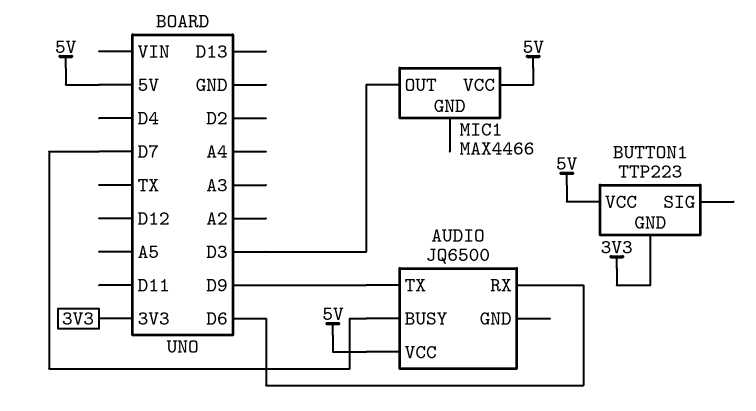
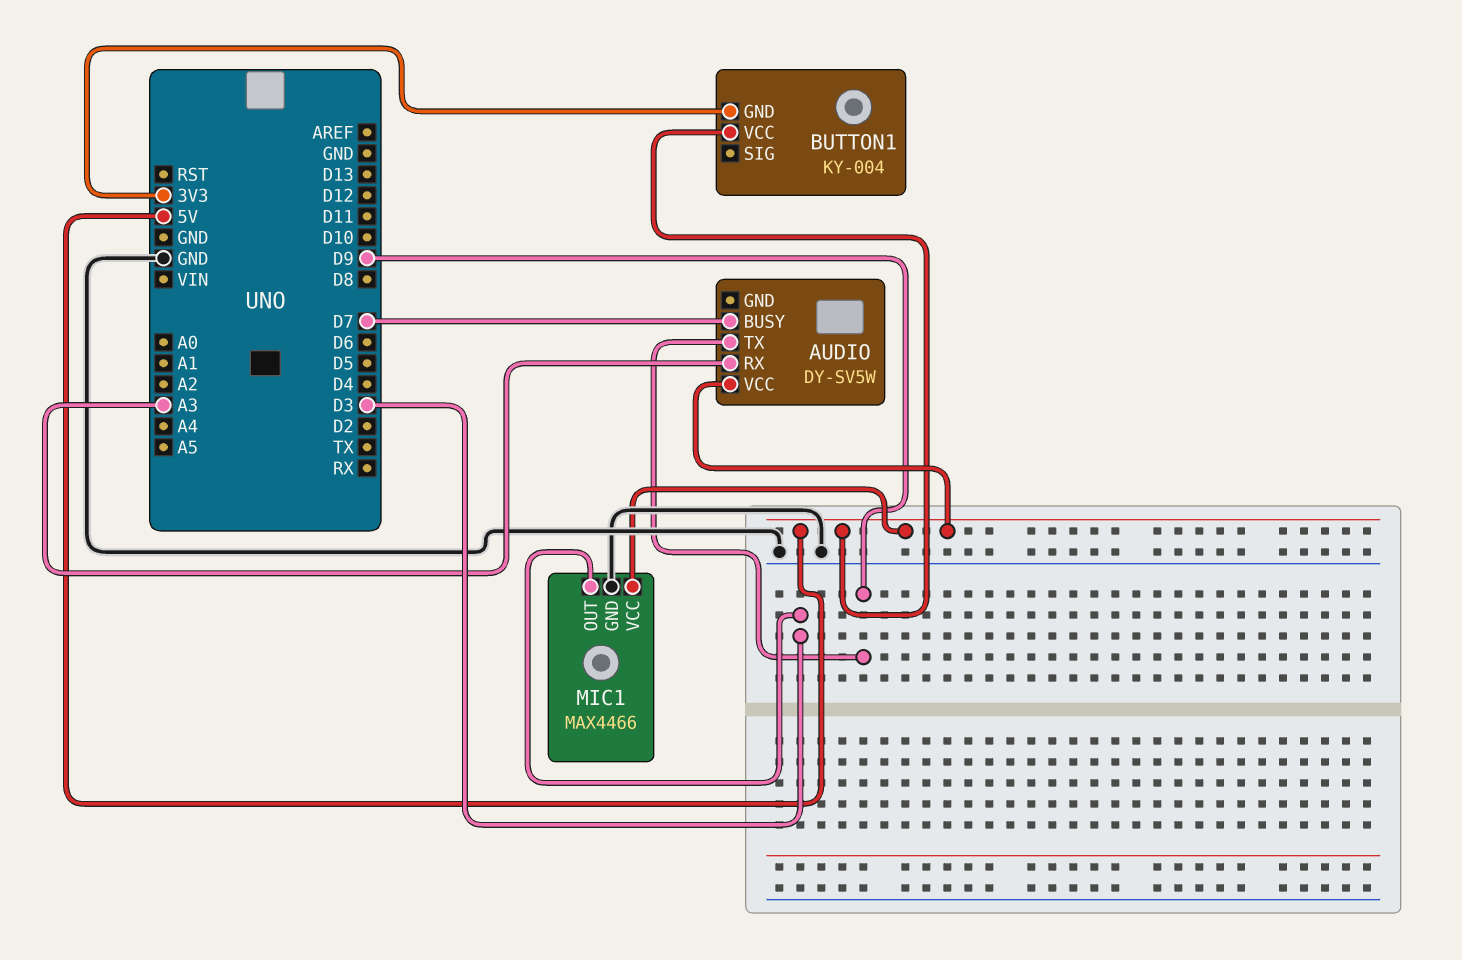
AUDIO: JQ6500 -> DY-SV5W
AUDIO pin RX: D6 -> A3
BUTTON1: TTP223 -> KY-004
MIC1 pin GND: none -> GND

